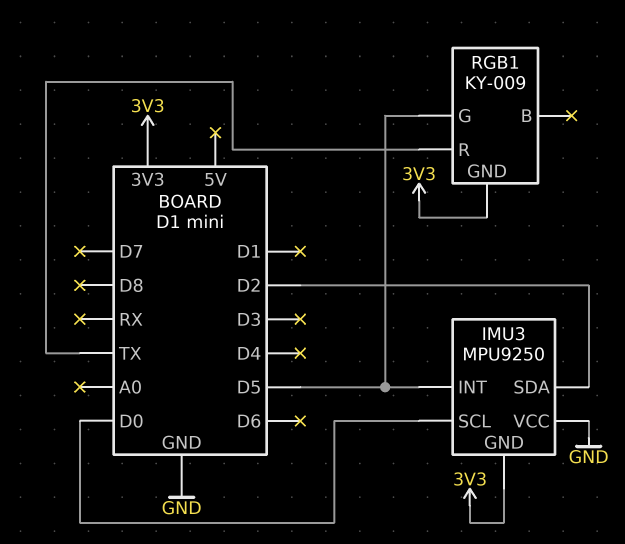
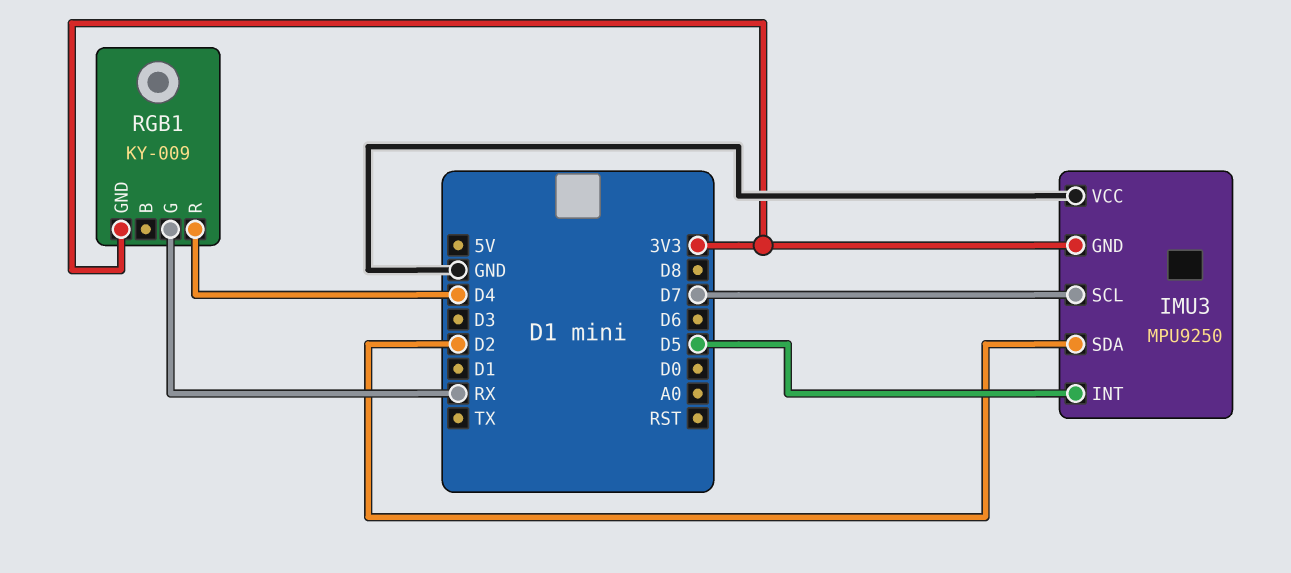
IMU3 pin SCL: D0 -> D7
RGB1 pin G: D5 -> RX
RGB1 pin R: TX -> D4

